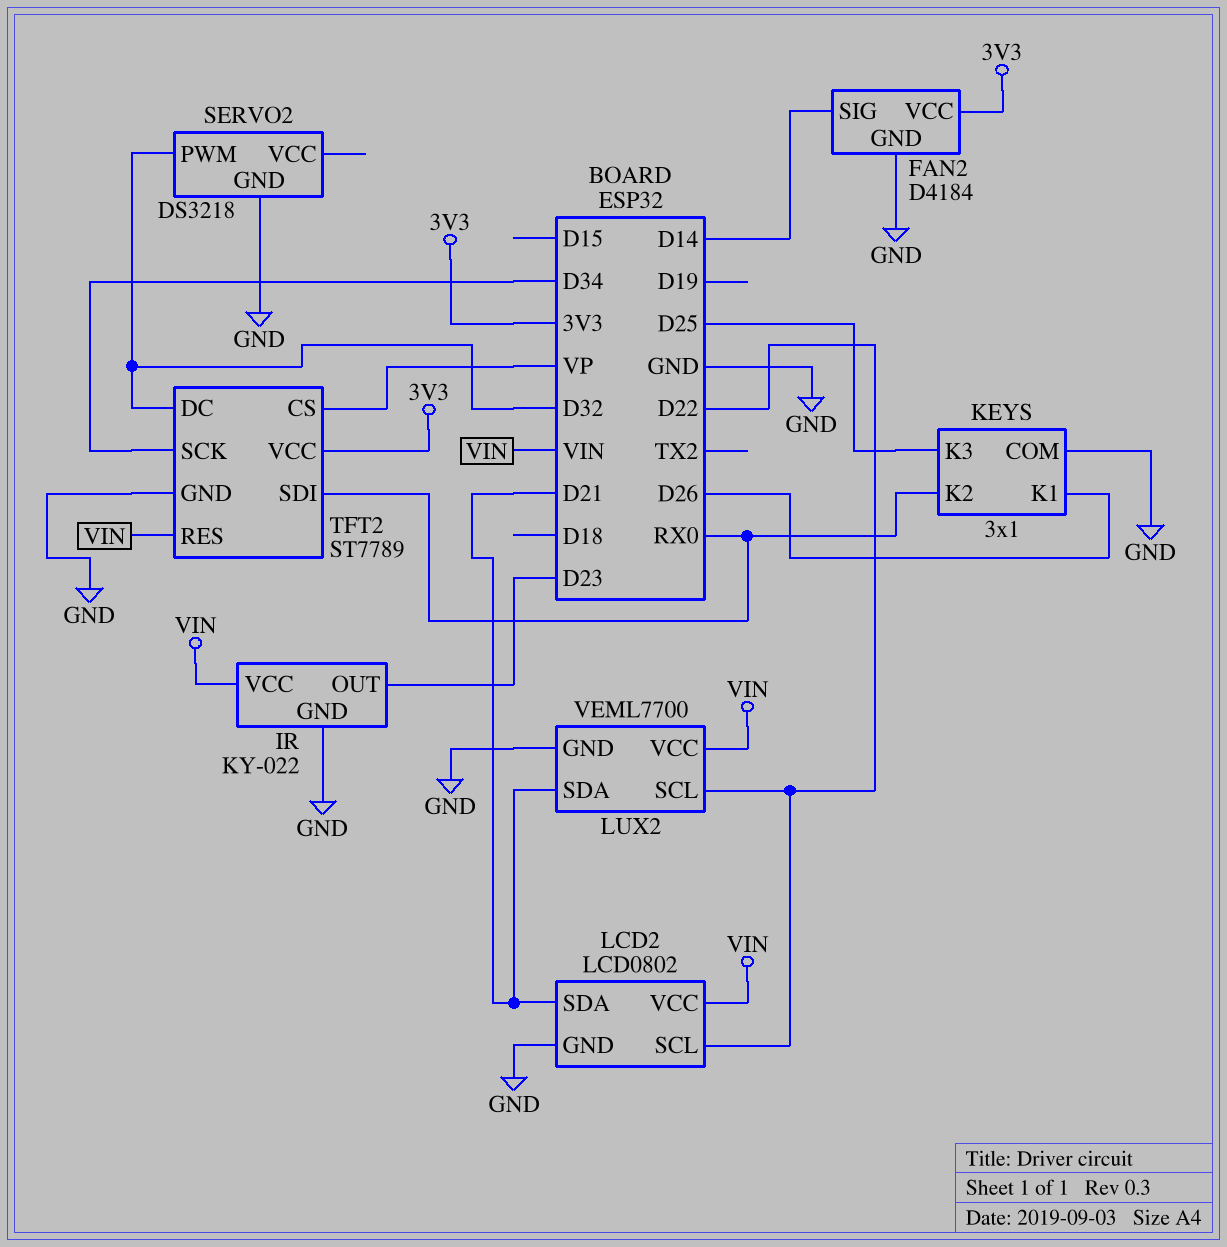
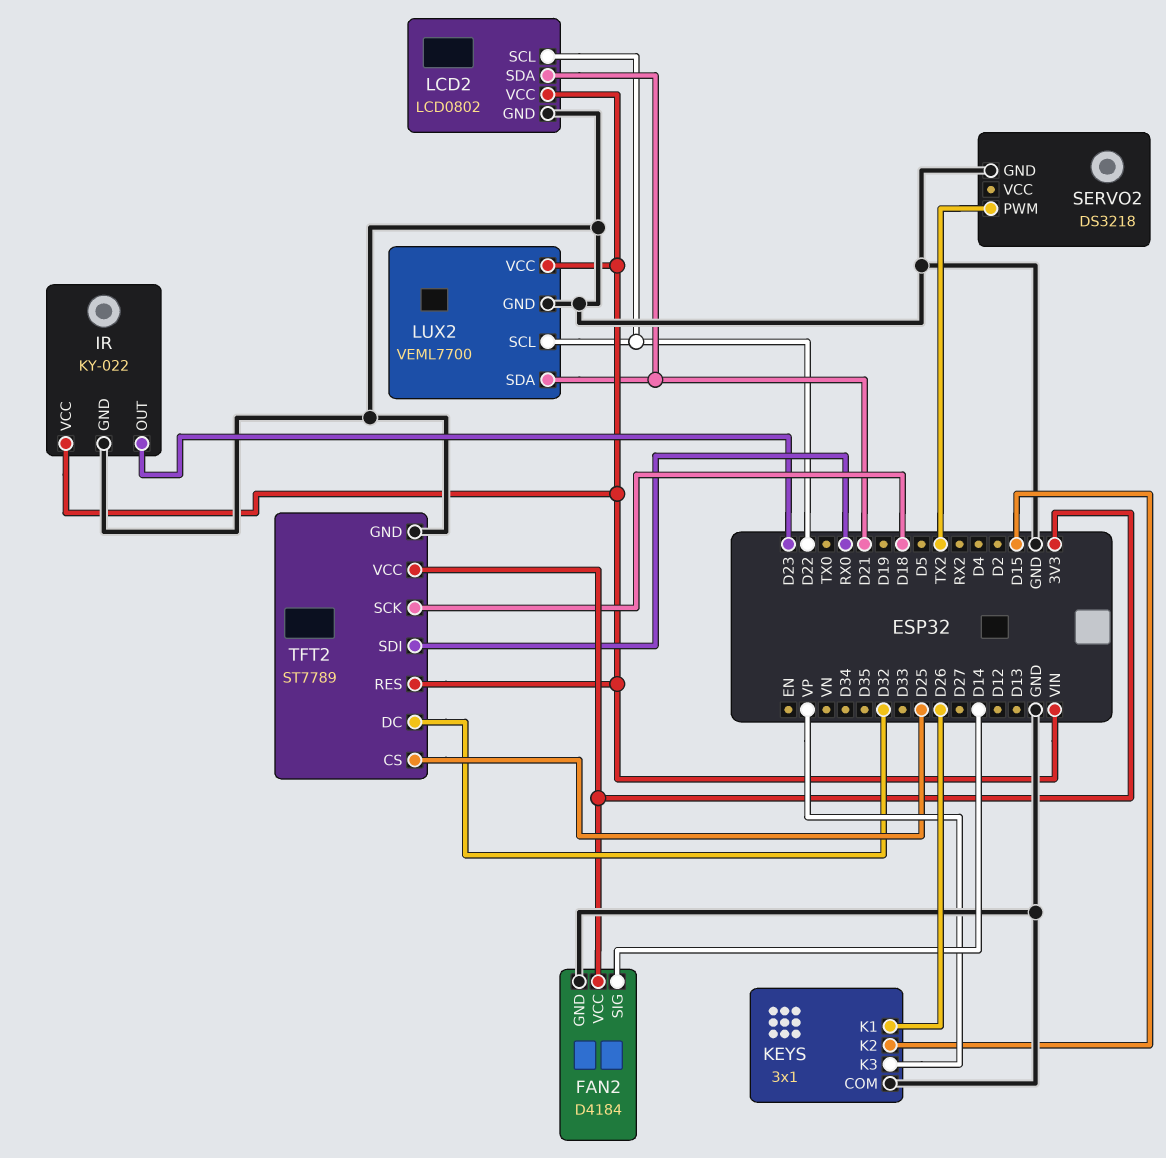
KEYS pin K2: RX0 -> D15
KEYS pin K3: D25 -> VP
SERVO2 pin PWM: D32 -> TX2
TFT2 pin CS: VP -> D25
TFT2 pin SCK: D34 -> D18

